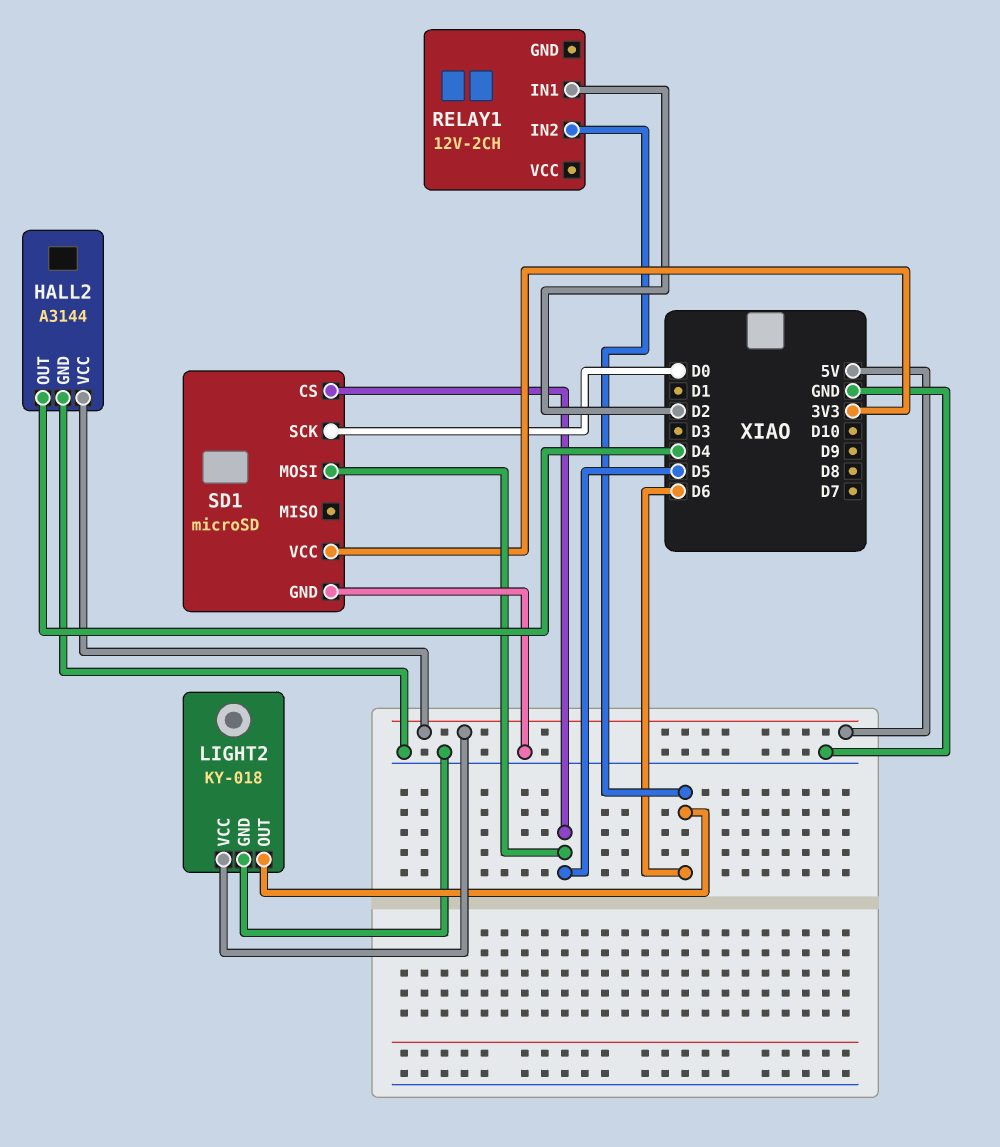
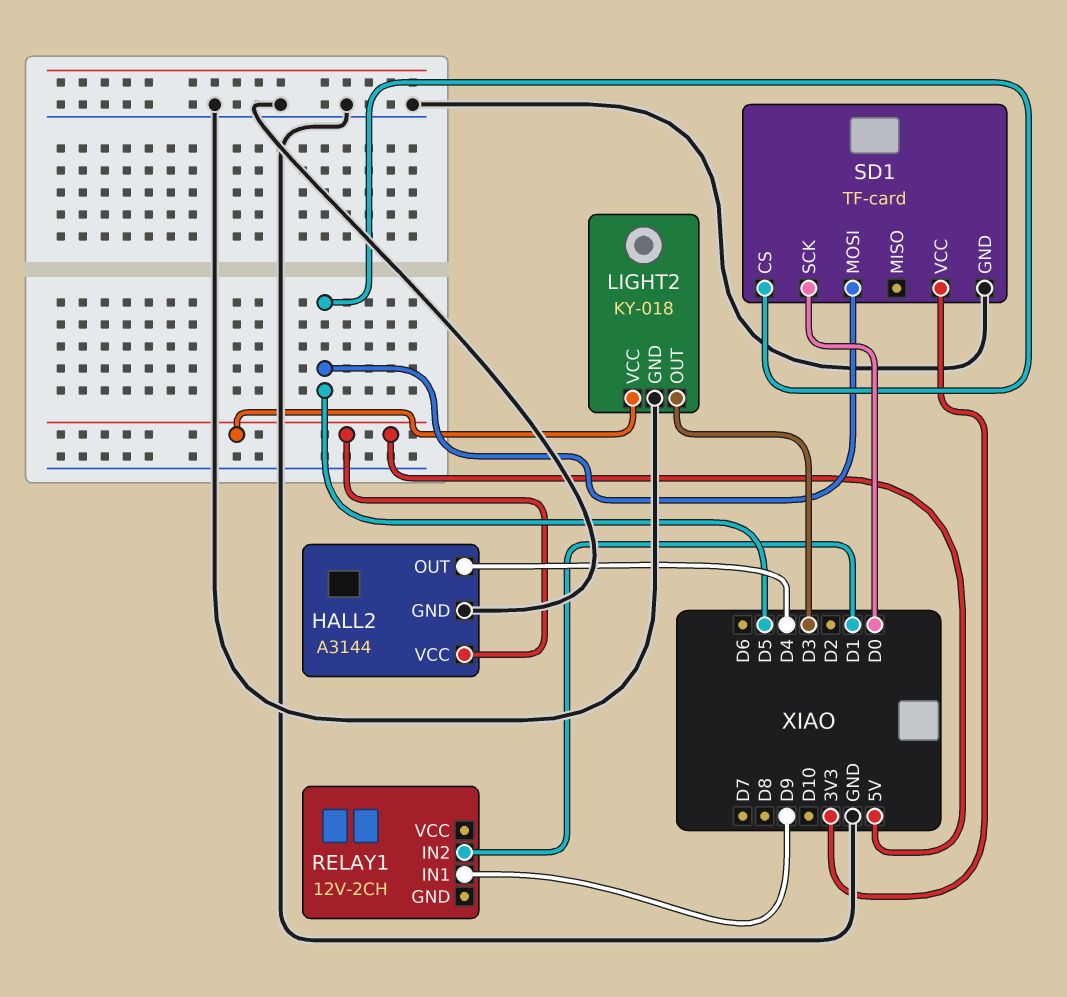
LIGHT2 pin OUT: D6 -> D3
RELAY1 pin IN1: D2 -> D9
RELAY1 pin IN2: D6 -> D1
SD1: microSD -> TF-card

